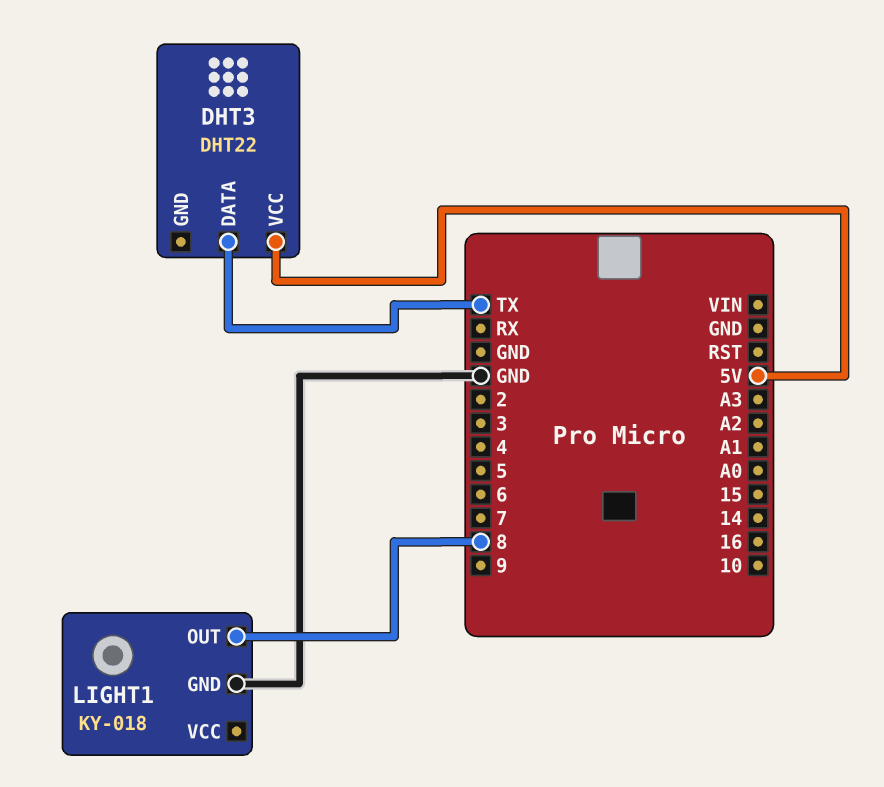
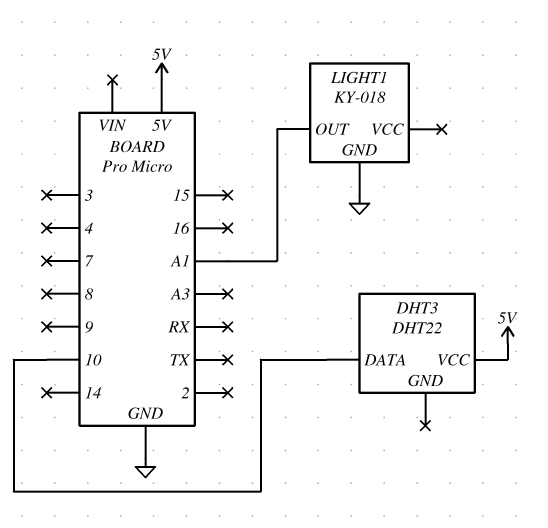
DHT3 pin DATA: TX -> 10
LIGHT1 pin OUT: 8 -> A1

